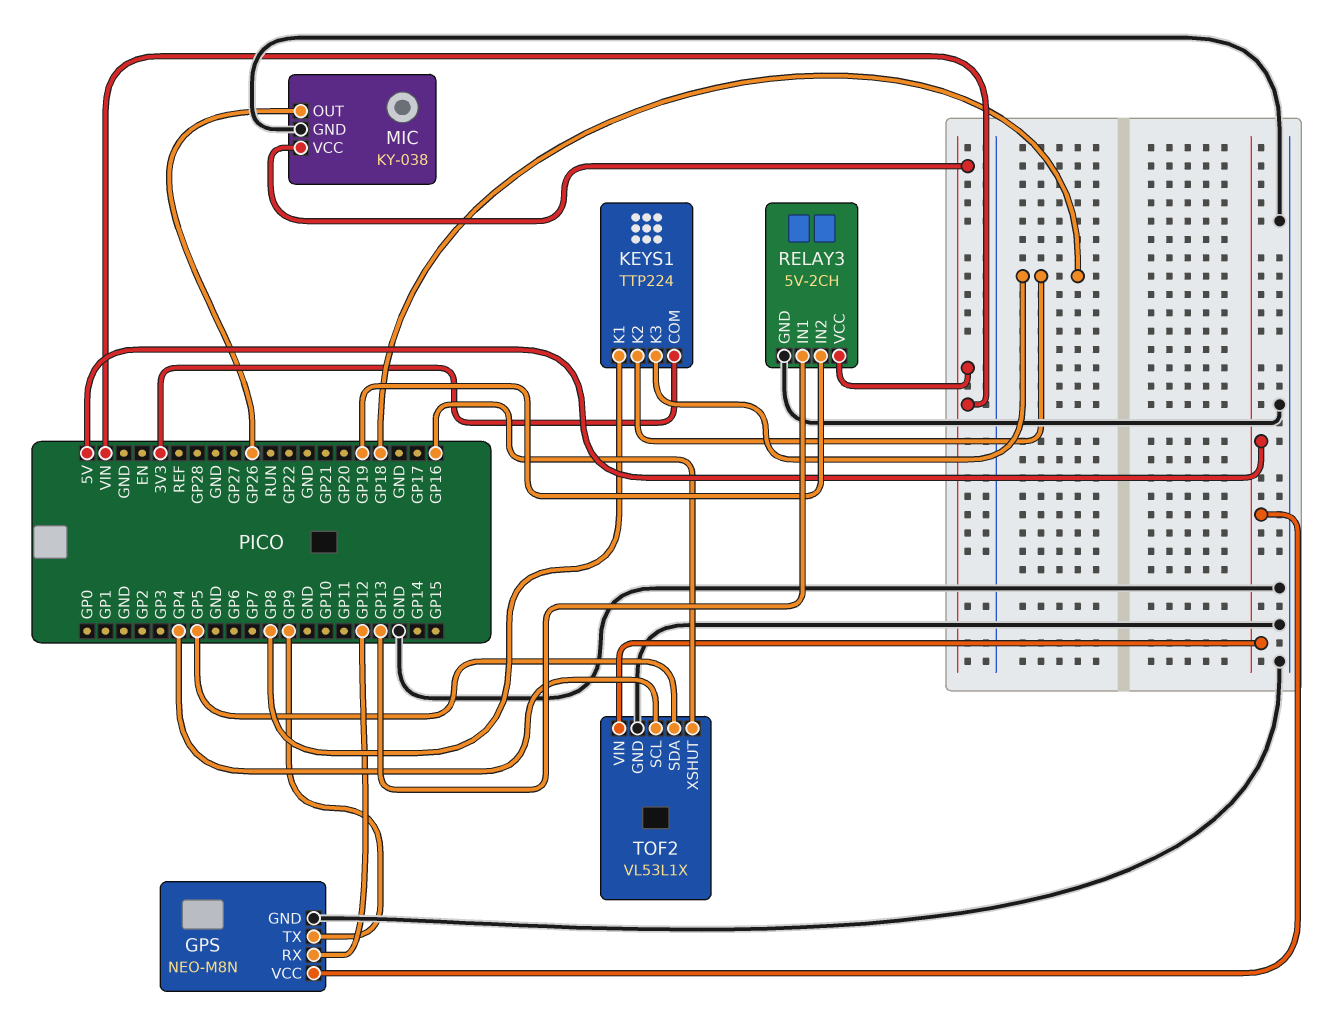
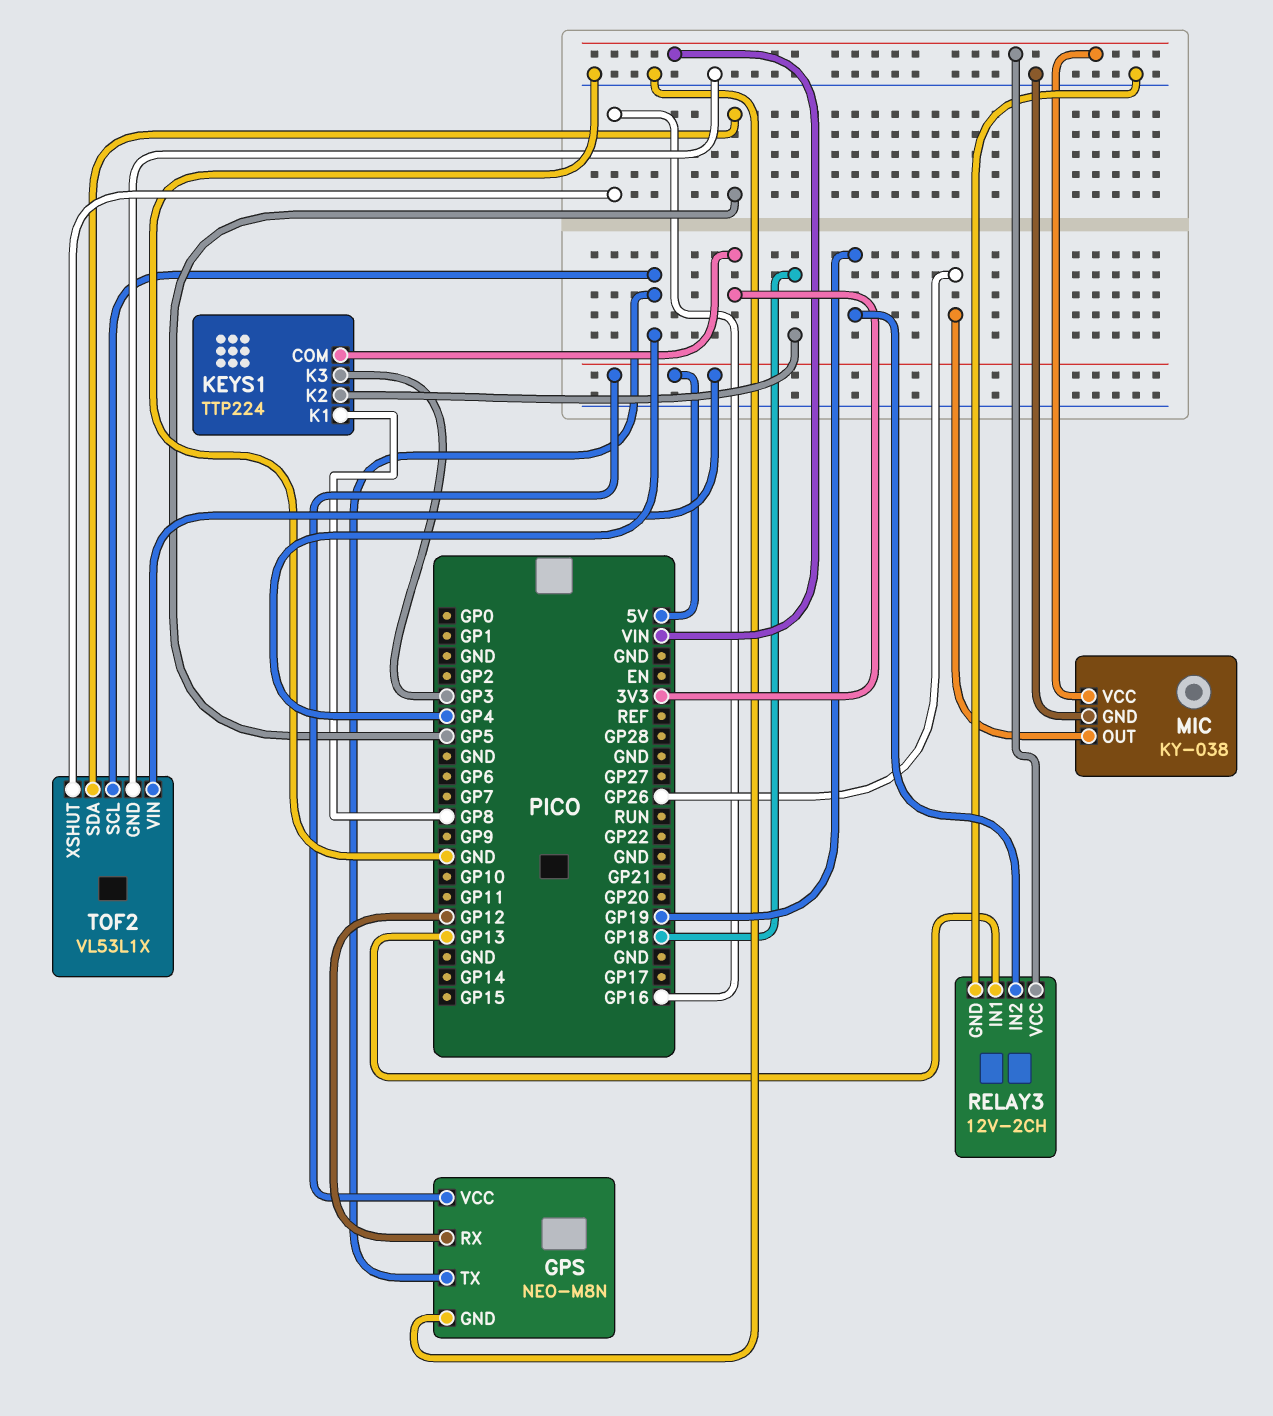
GPS pin TX: GP9 -> GP4
KEYS1 pin K3: GP18 -> GP3
RELAY3: 5V-2CH -> 12V-2CH

